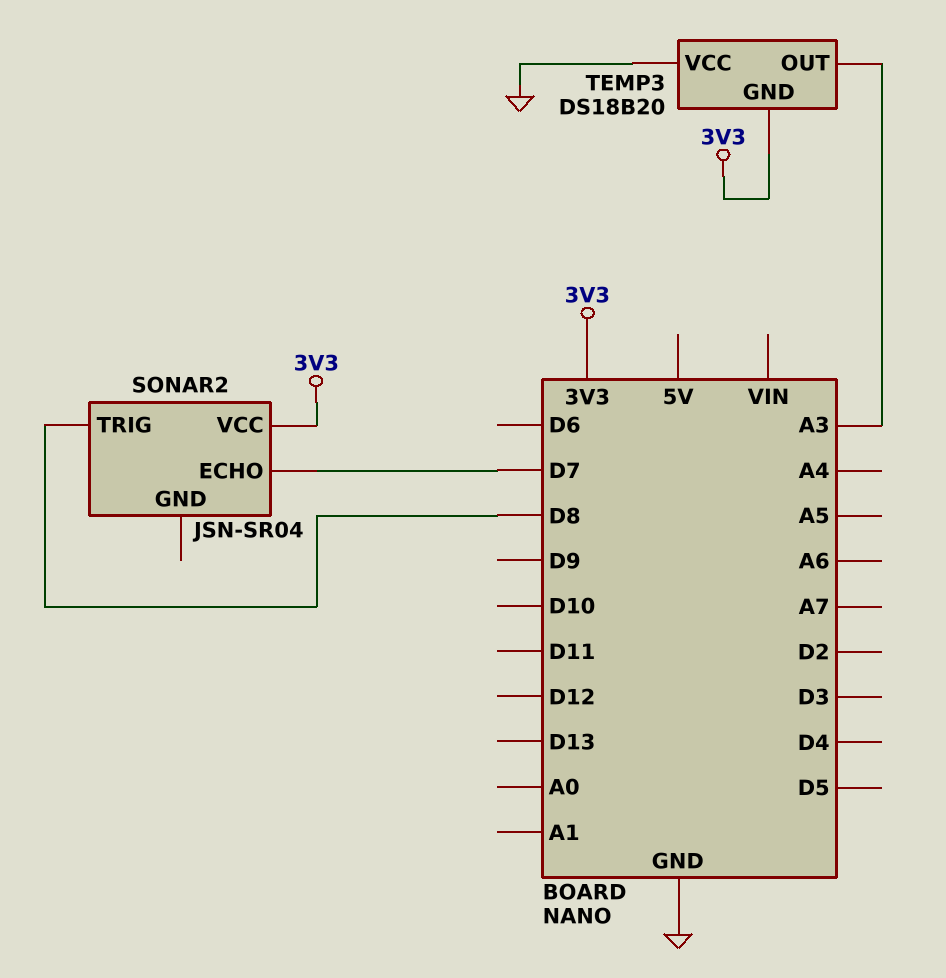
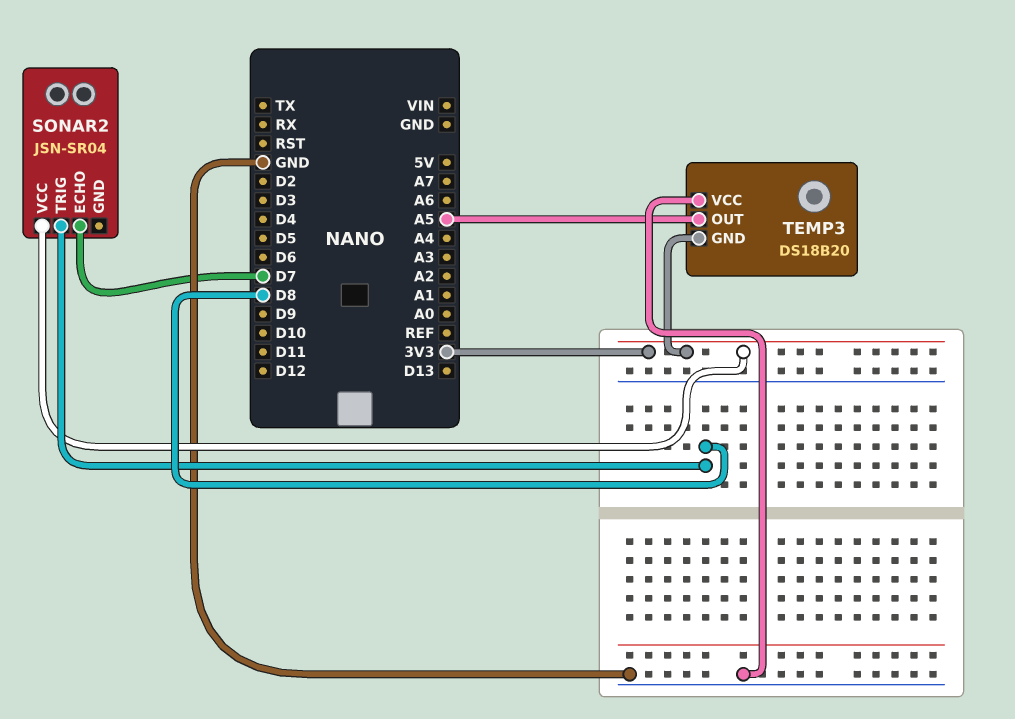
TEMP3 pin OUT: A3 -> A5

